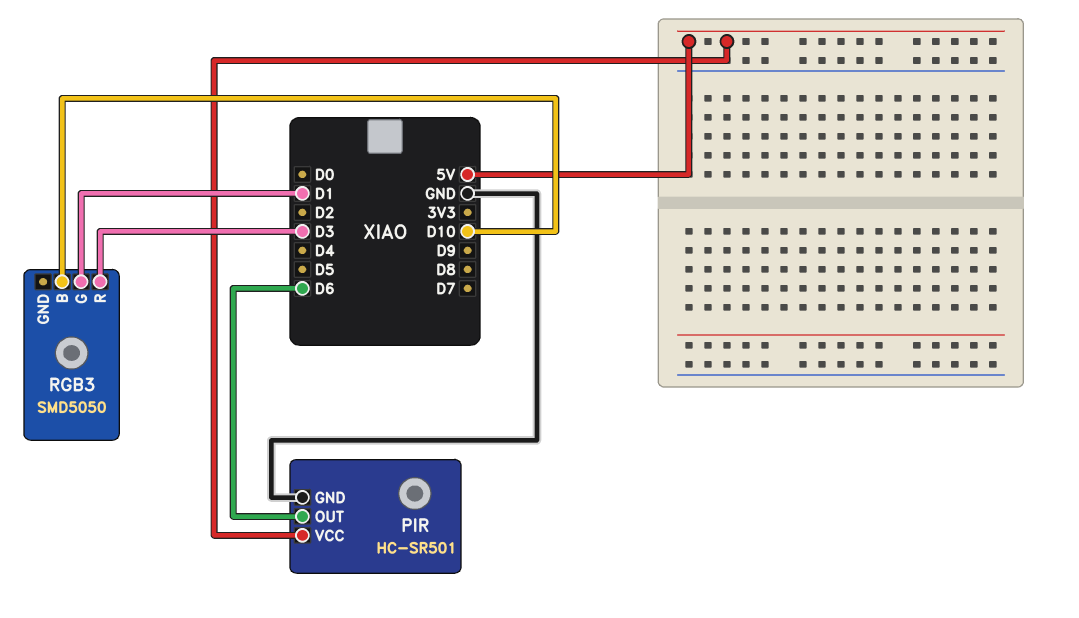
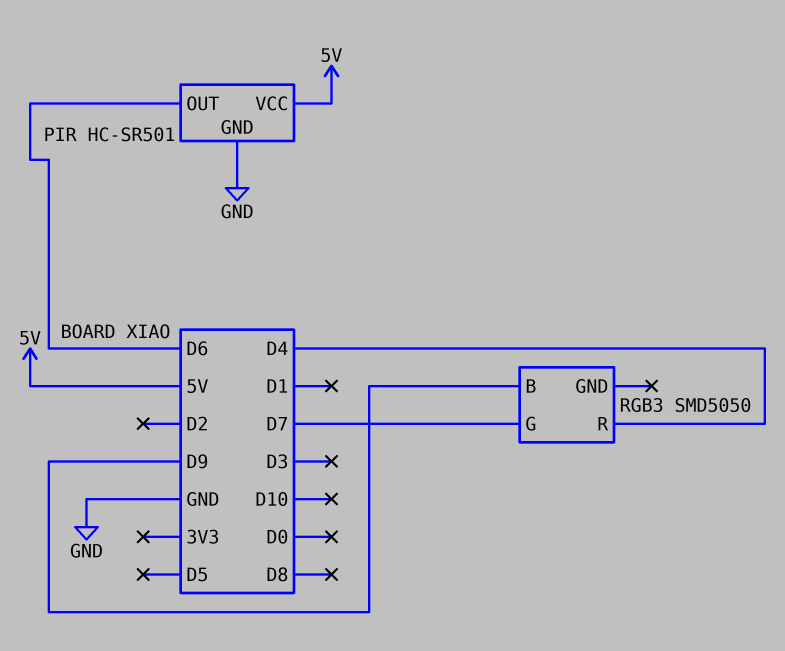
RGB3 pin B: D10 -> D9
RGB3 pin G: D1 -> D7
RGB3 pin R: D3 -> D4

